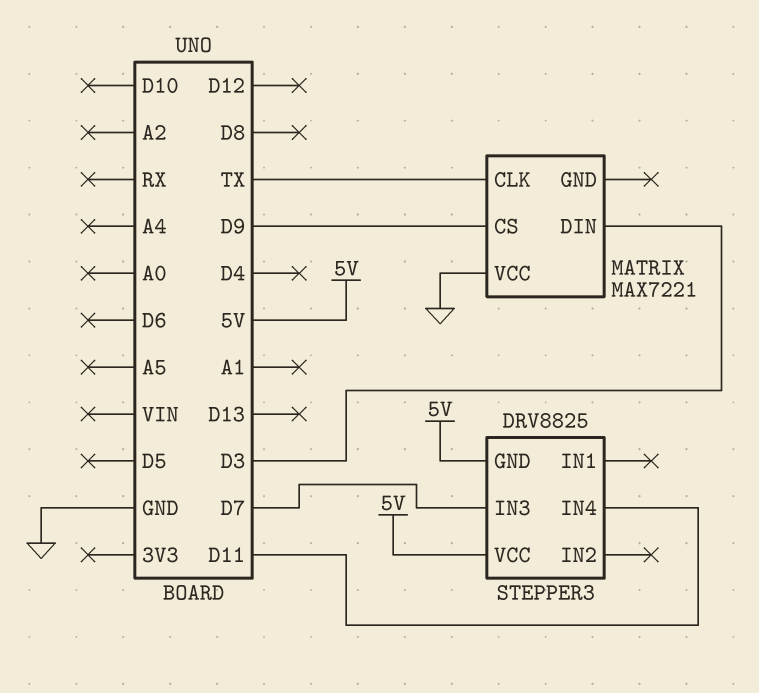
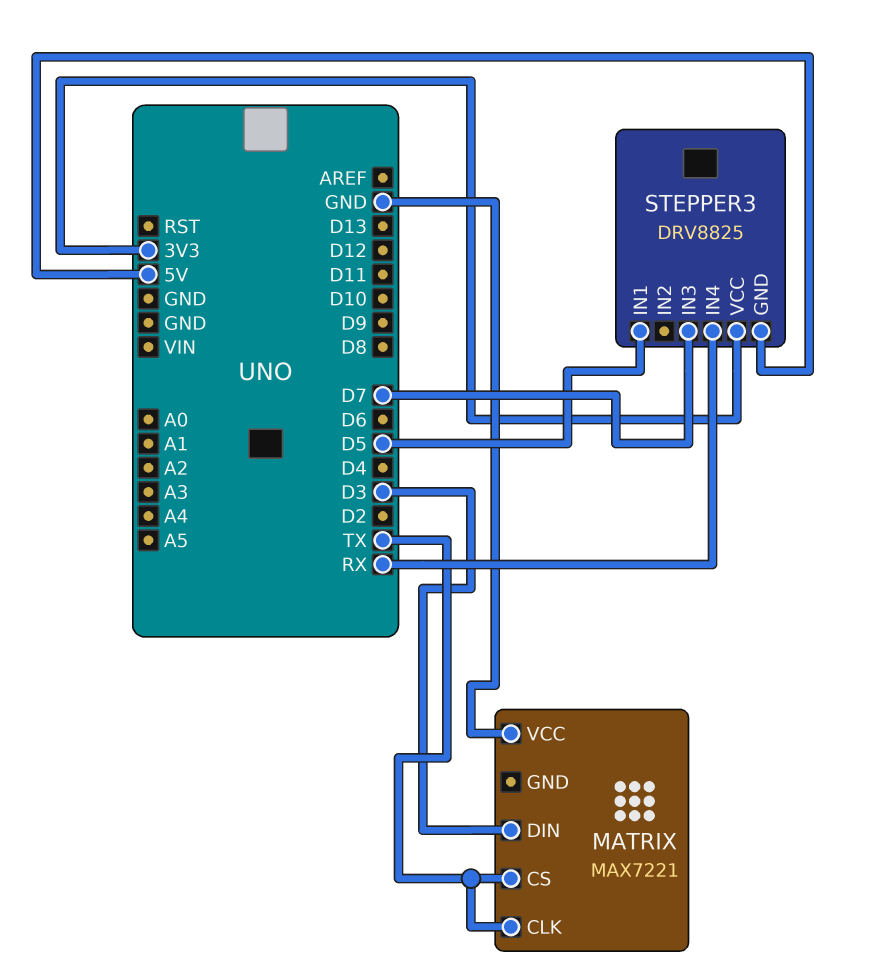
MATRIX pin CS: D9 -> TX
STEPPER3 pin IN1: none -> D5
STEPPER3 pin IN4: D11 -> RX
STEPPER3 pin VCC: 5V -> 3V3

